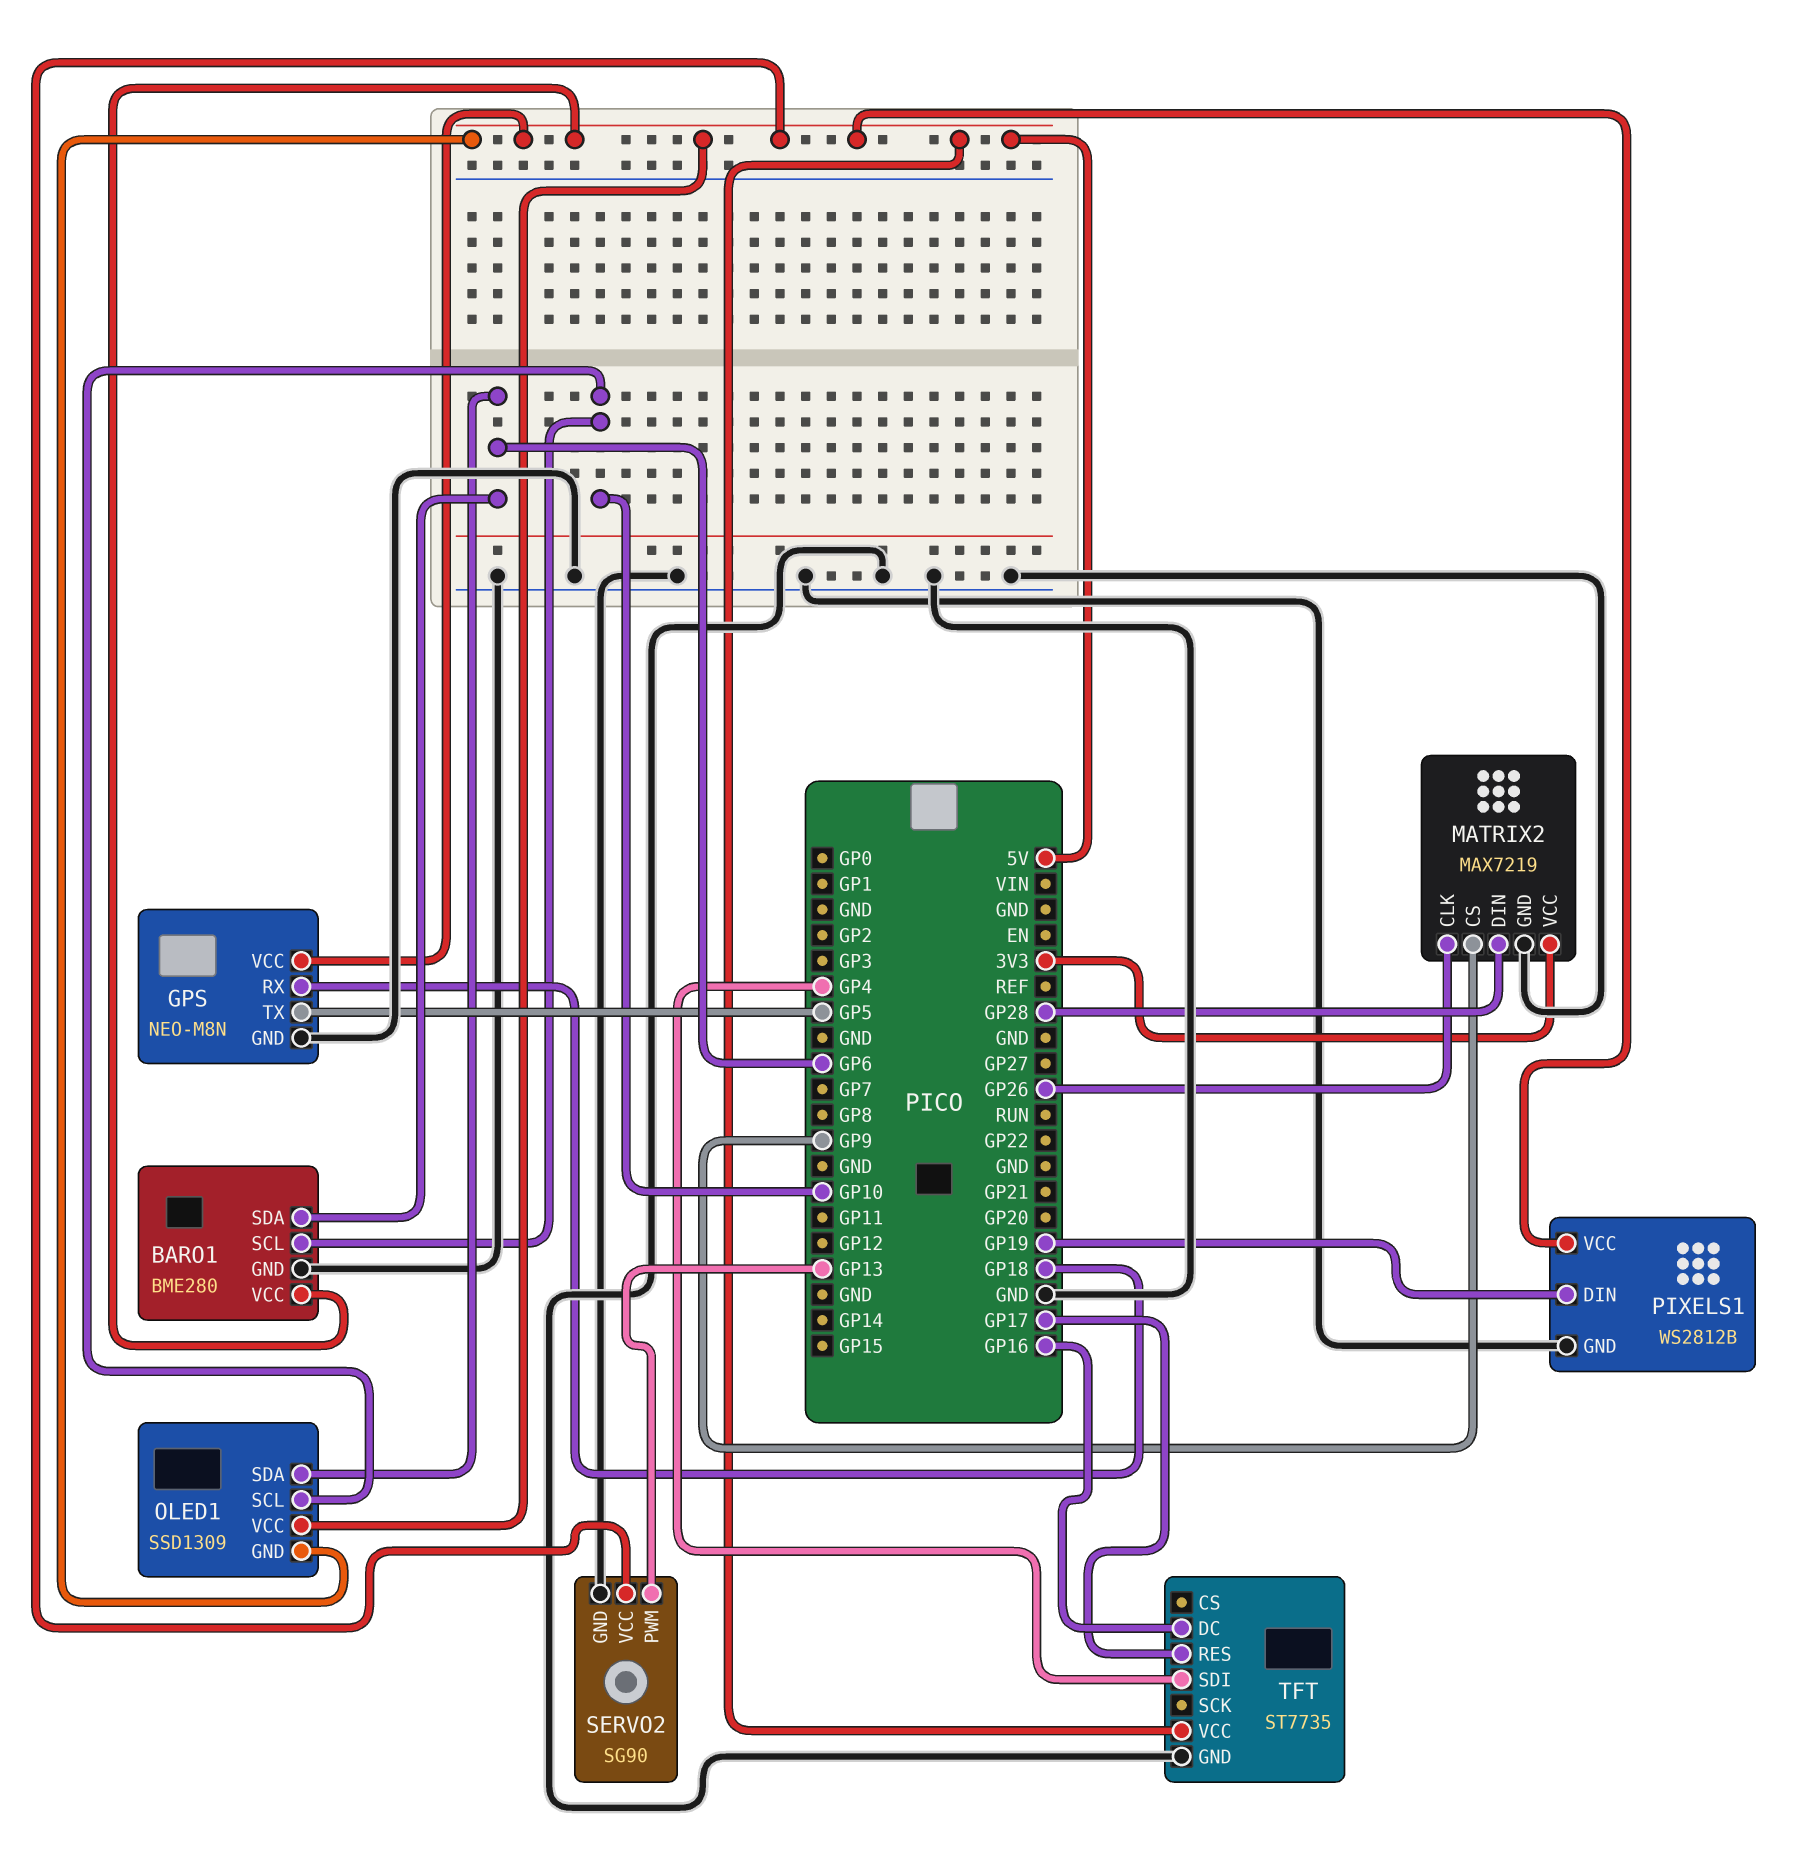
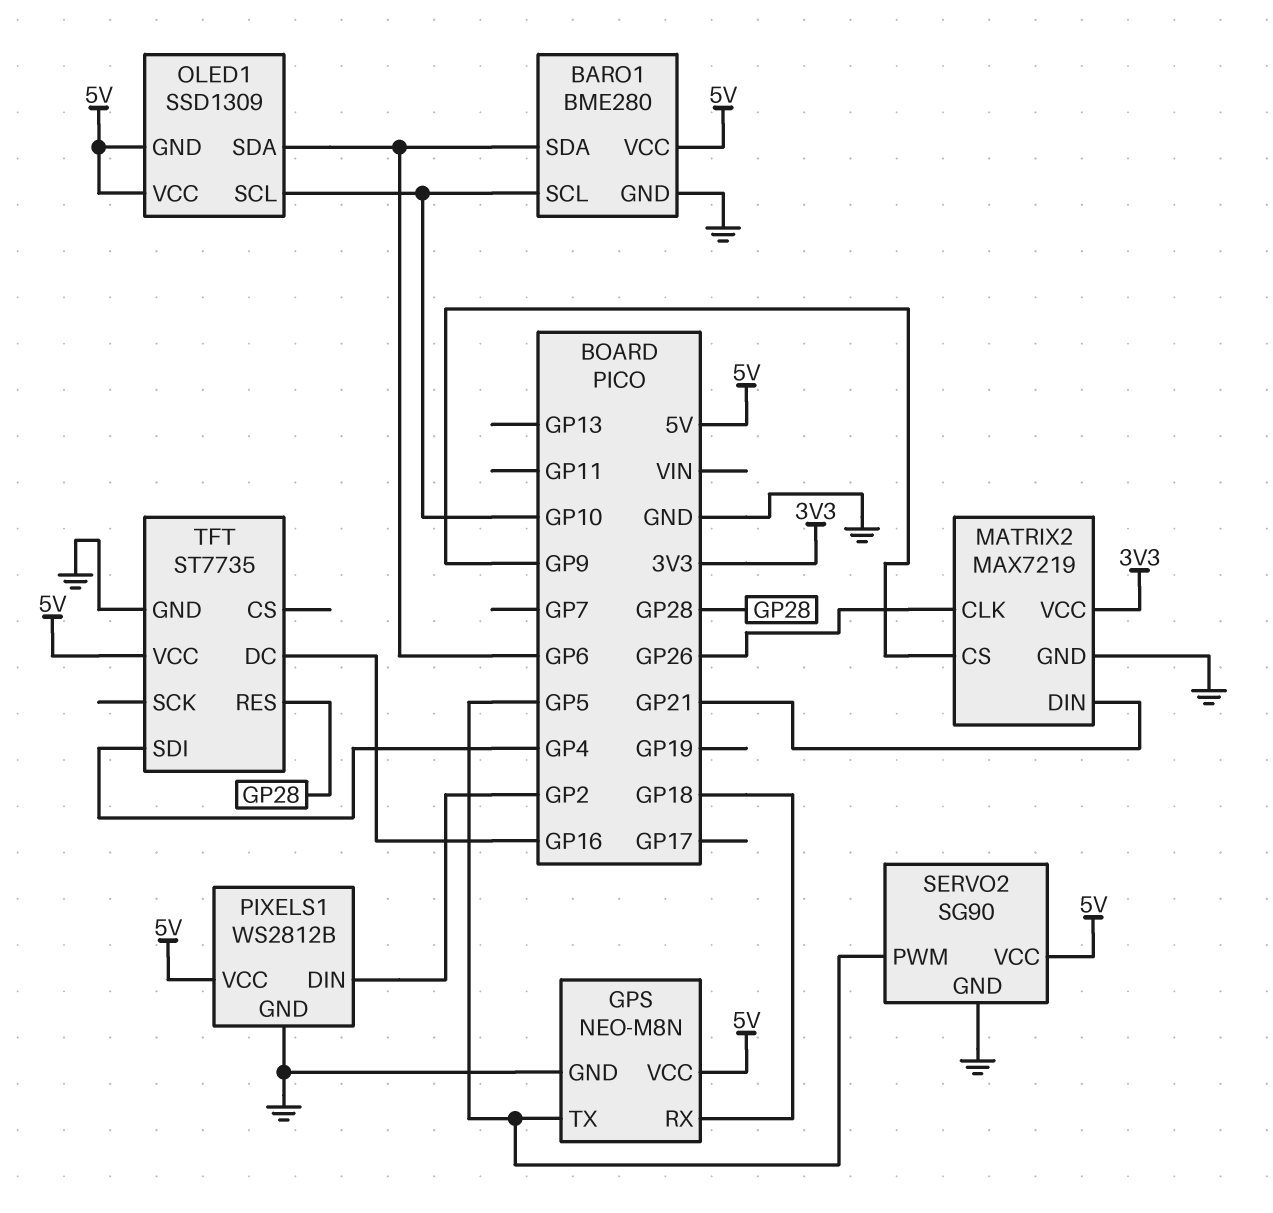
MATRIX2 pin DIN: GP28 -> GP21
PIXELS1 pin DIN: GP19 -> GP2
SERVO2 pin PWM: GP13 -> GP5
TFT pin RES: GP17 -> GP28

